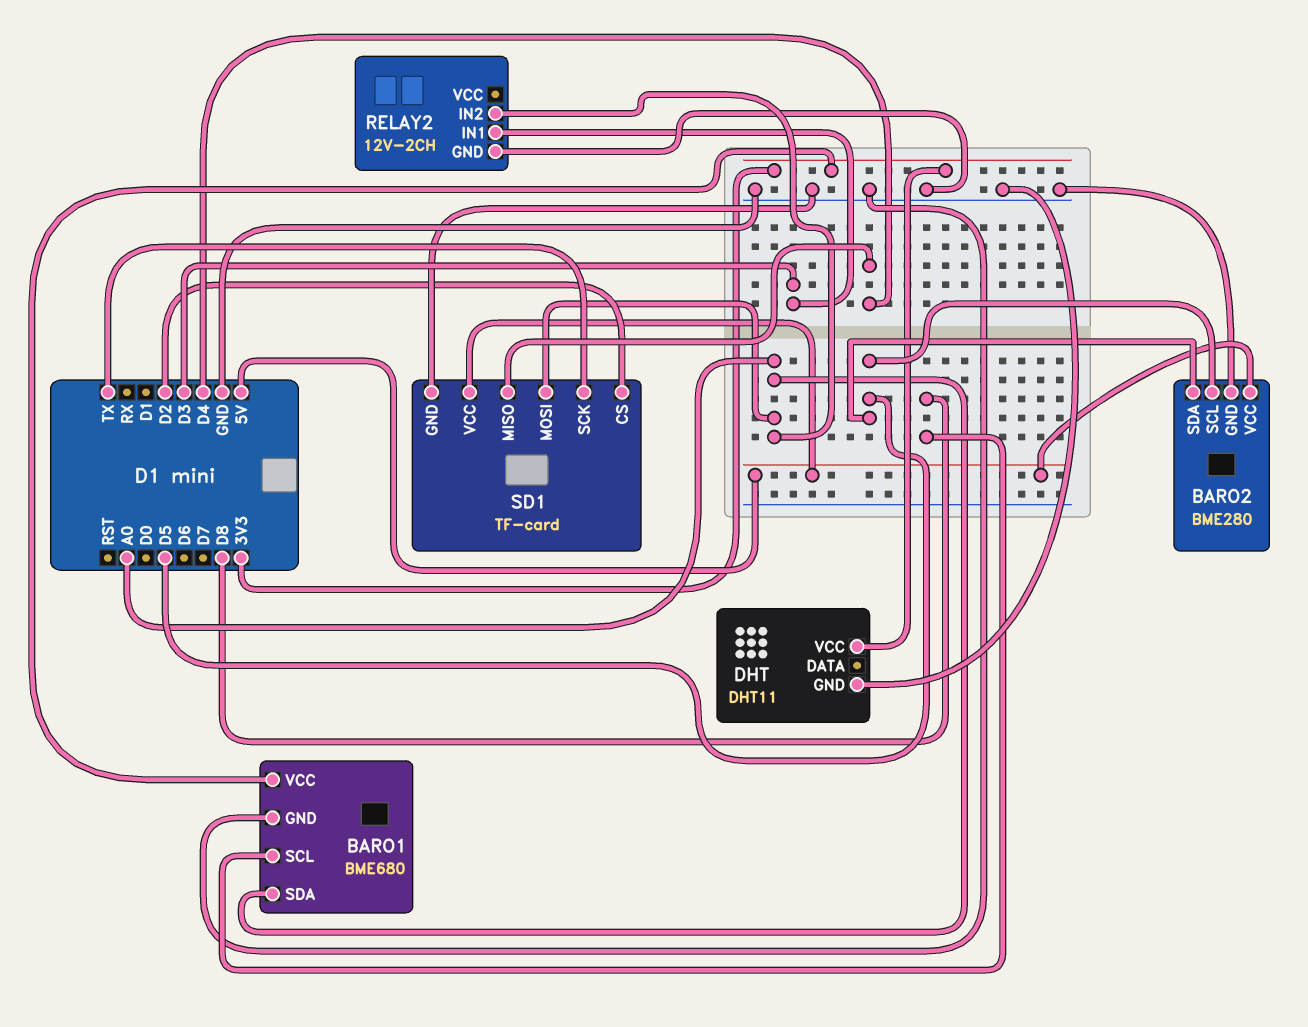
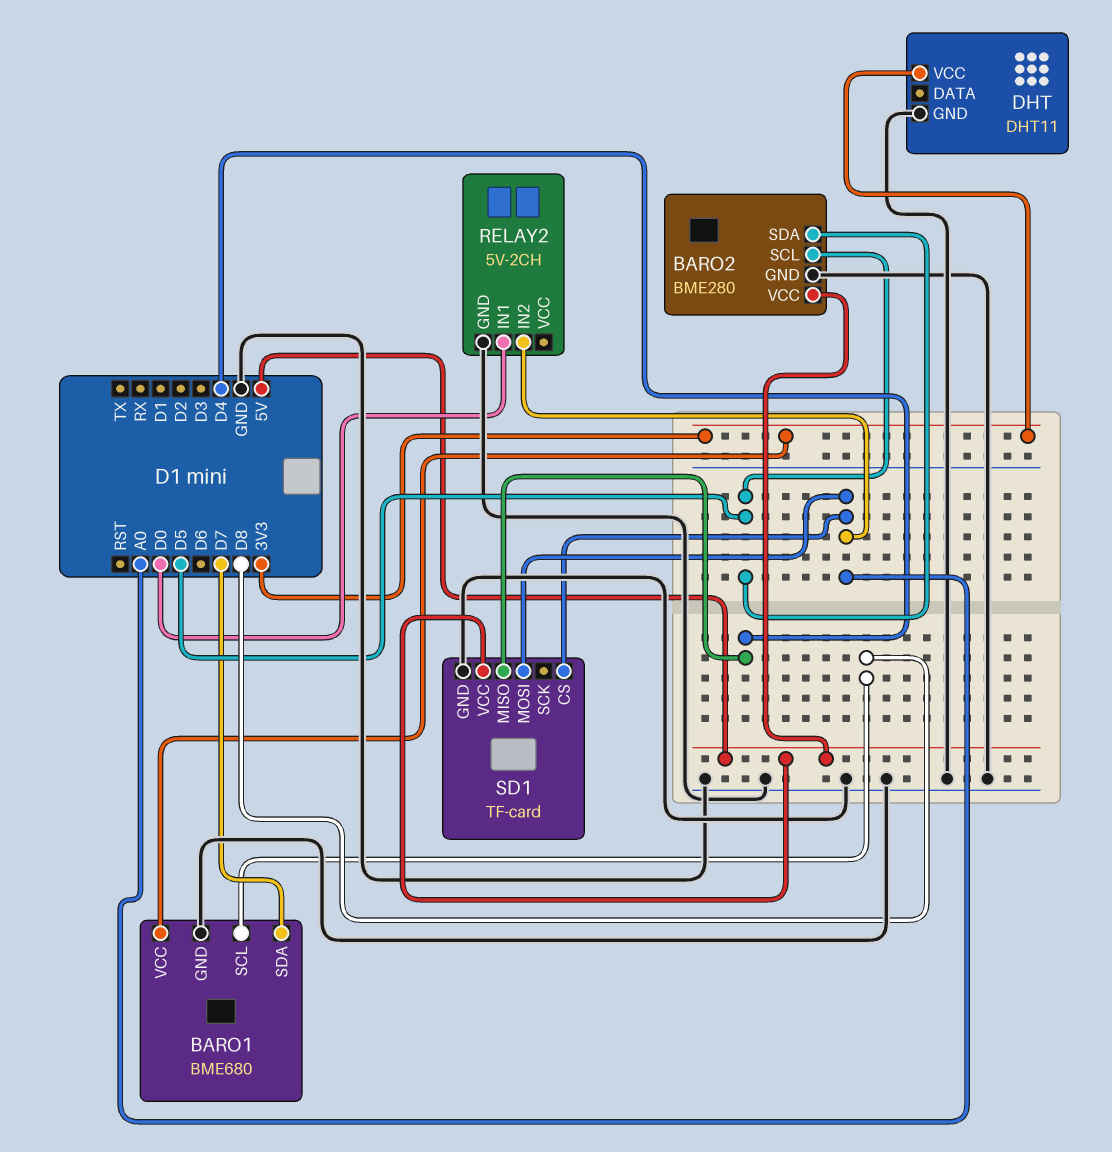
BARO1 pin SDA: A0 -> D7
RELAY2: 12V-2CH -> 5V-2CH
RELAY2 pin IN1: D3 -> D0
SD1 pin CS: D2 -> A0
SD1 pin SCK: TX -> none

